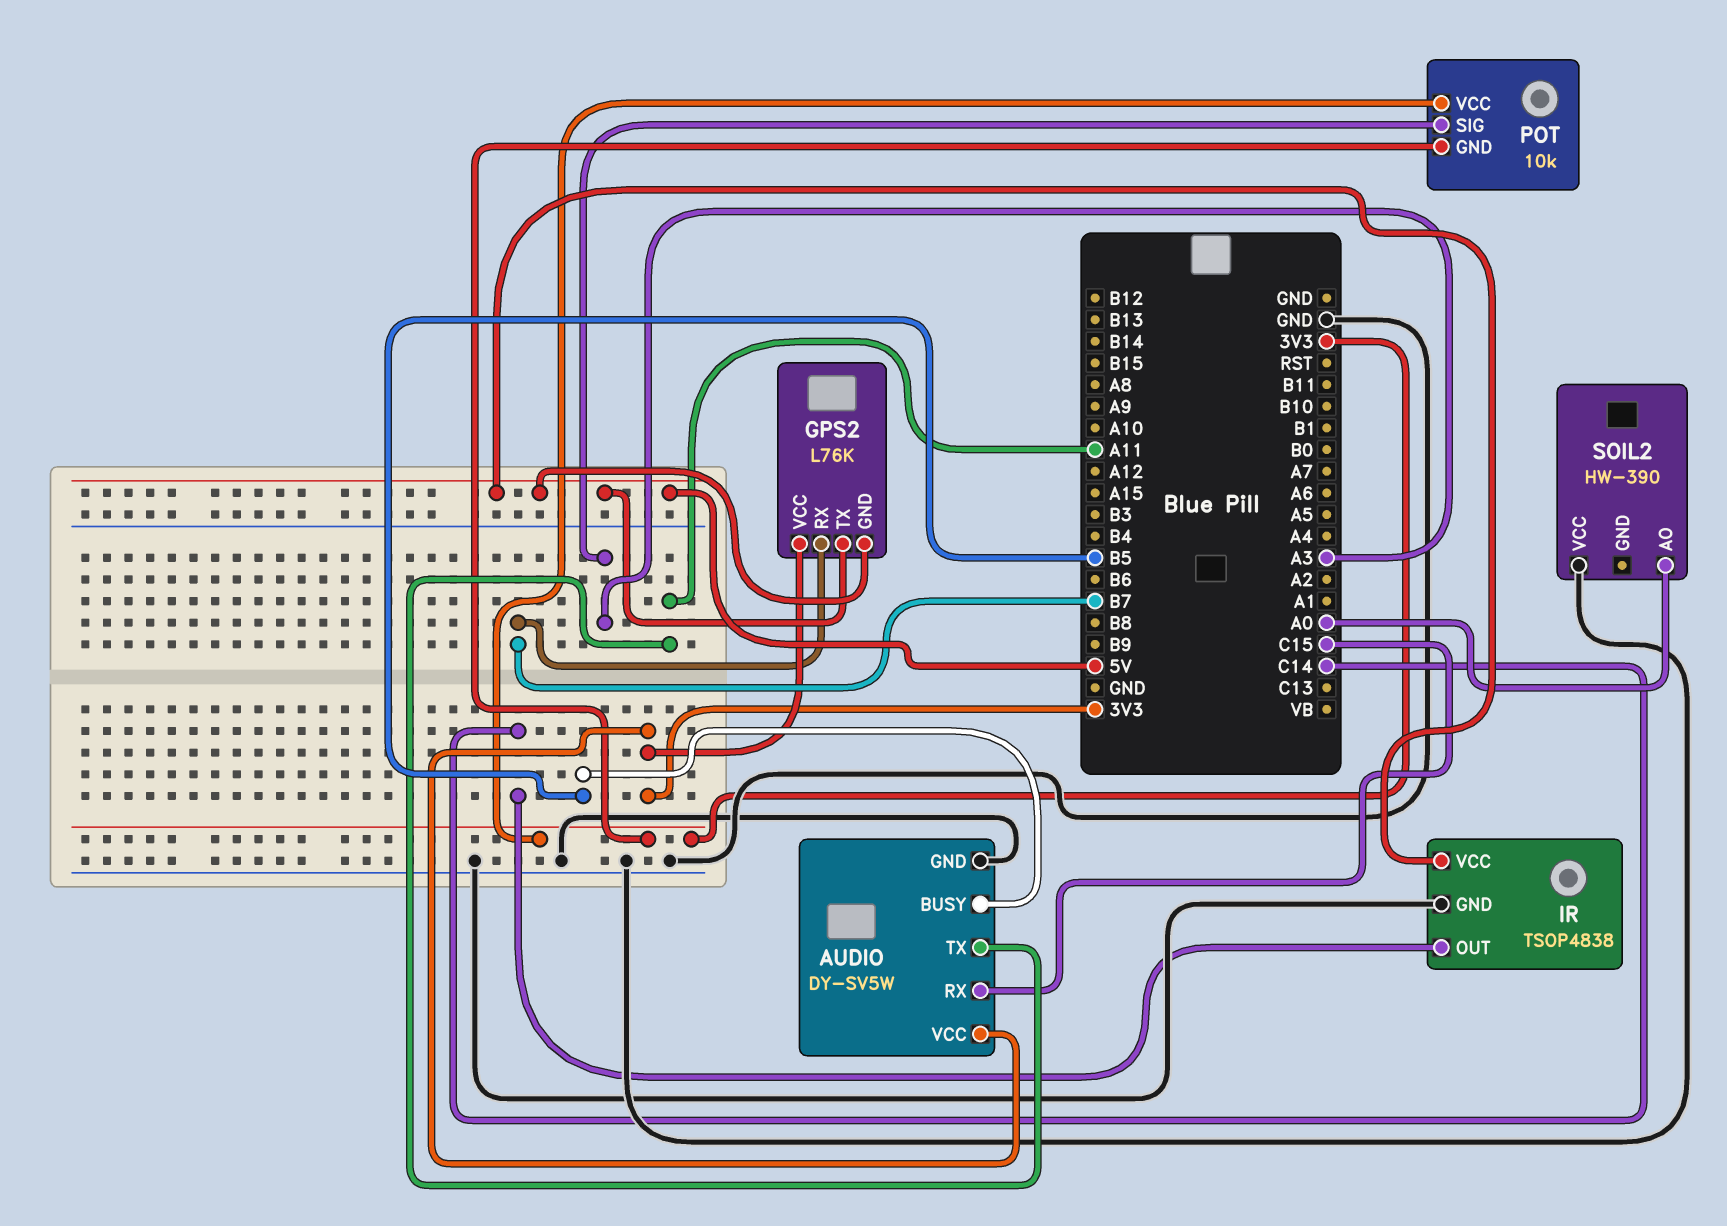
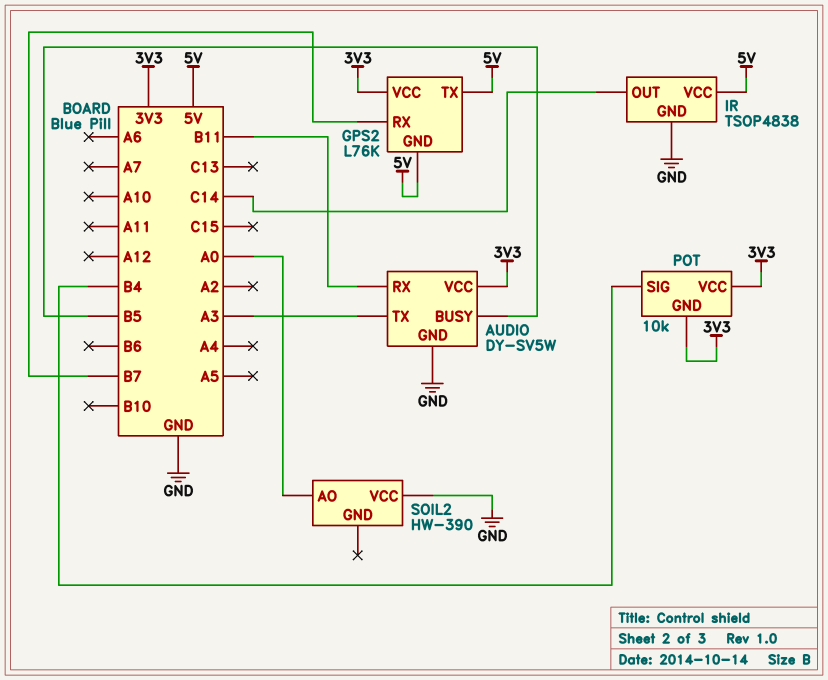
AUDIO pin RX: C15 -> B11
AUDIO pin TX: A11 -> A3
POT pin SIG: A3 -> B4

